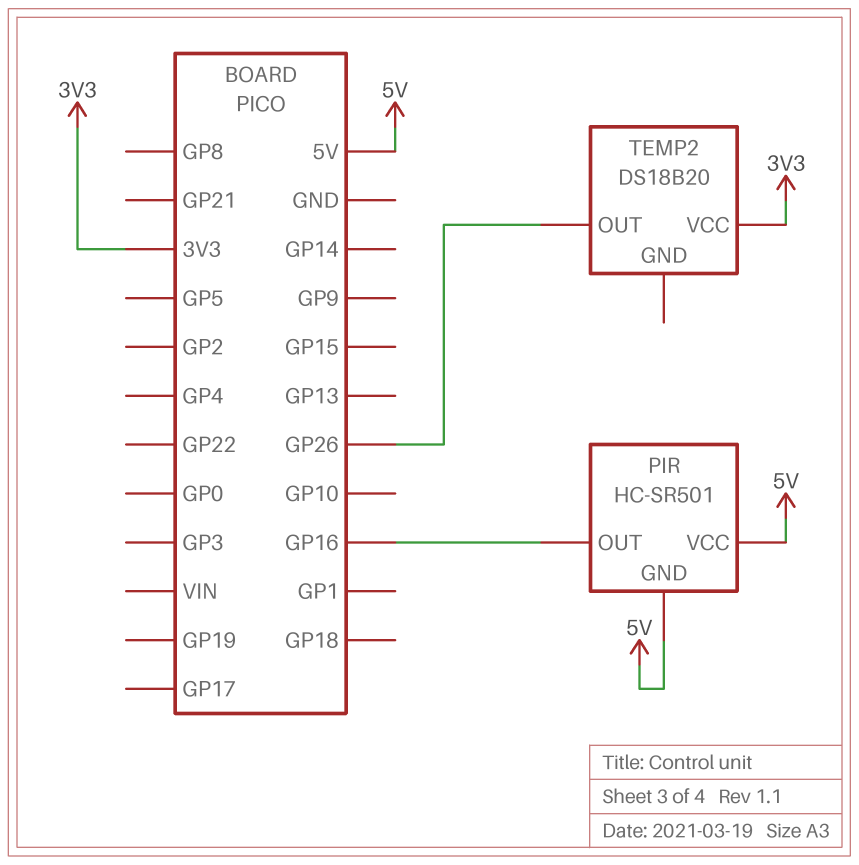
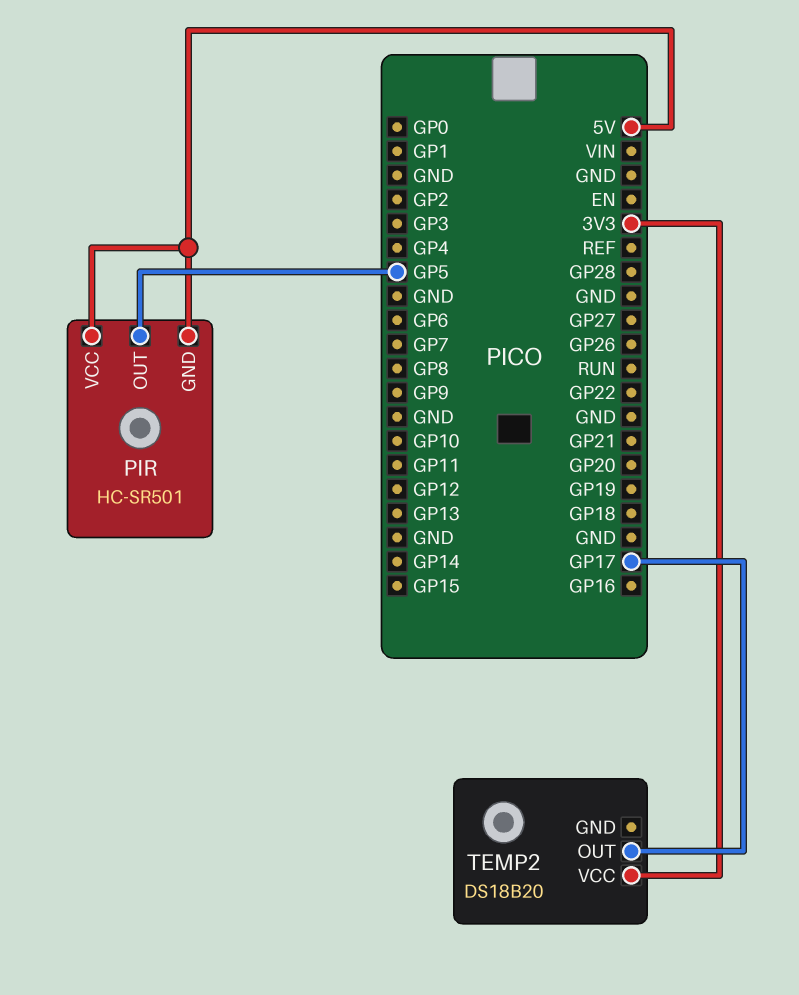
PIR pin OUT: GP16 -> GP5
TEMP2 pin OUT: GP26 -> GP17

